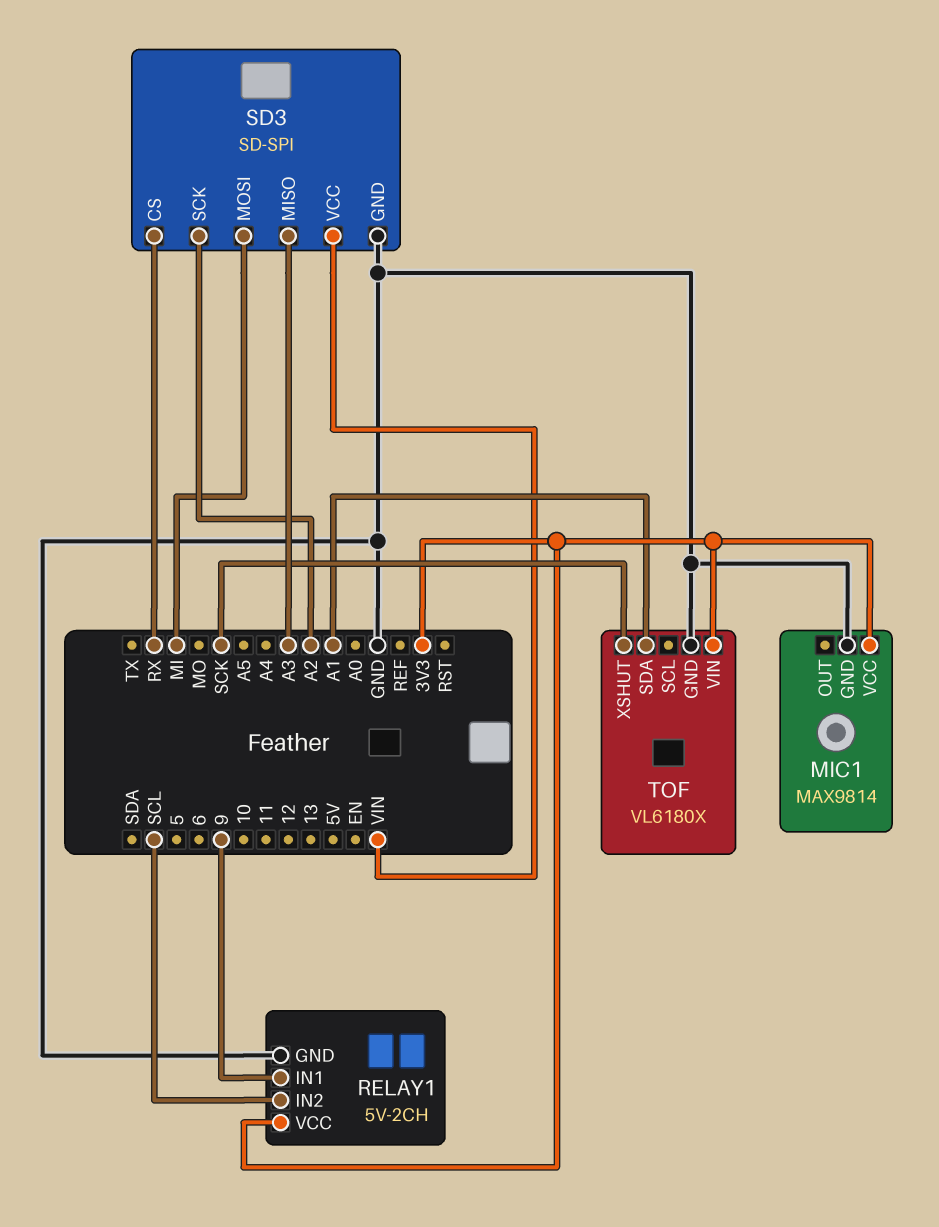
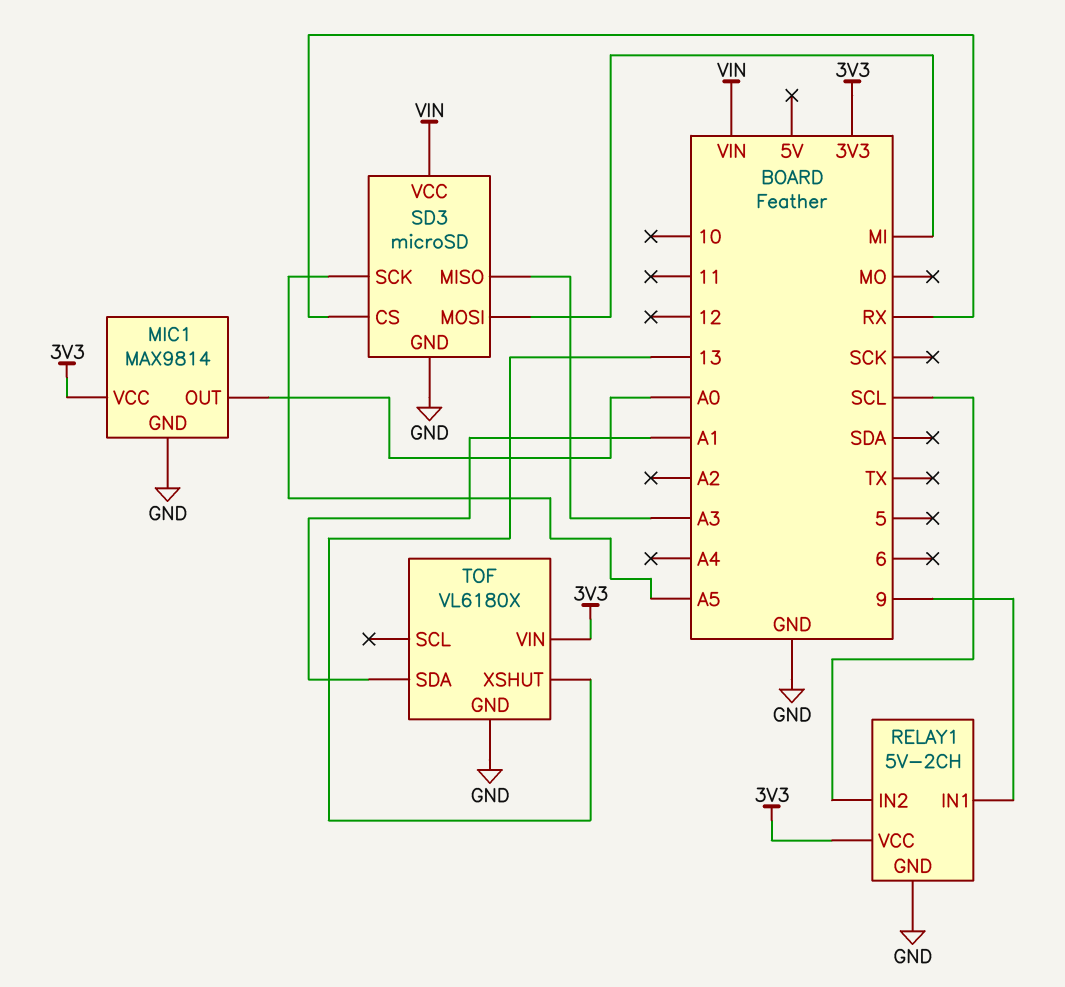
MIC1 pin OUT: none -> A0
SD3: SD-SPI -> microSD
SD3 pin SCK: A2 -> A5
TOF pin XSHUT: SCK -> 13

